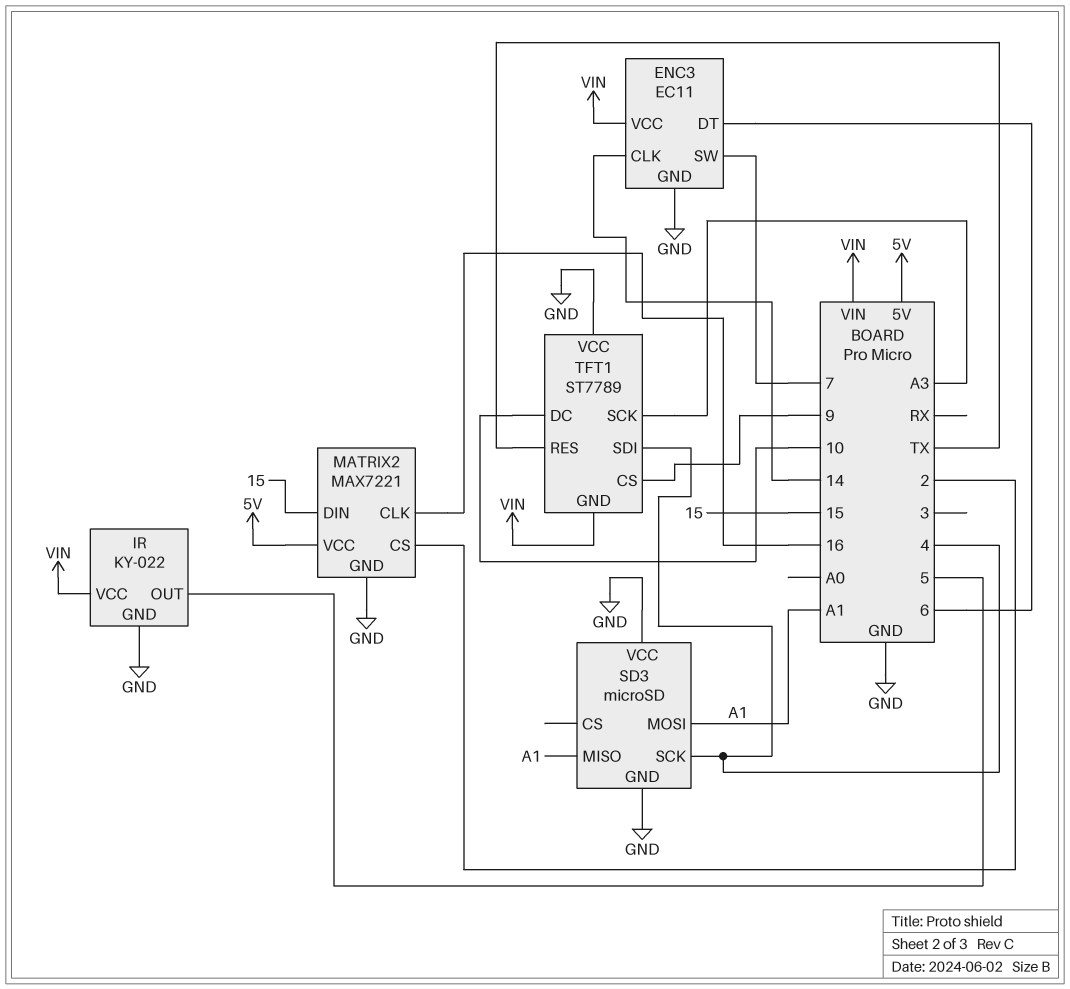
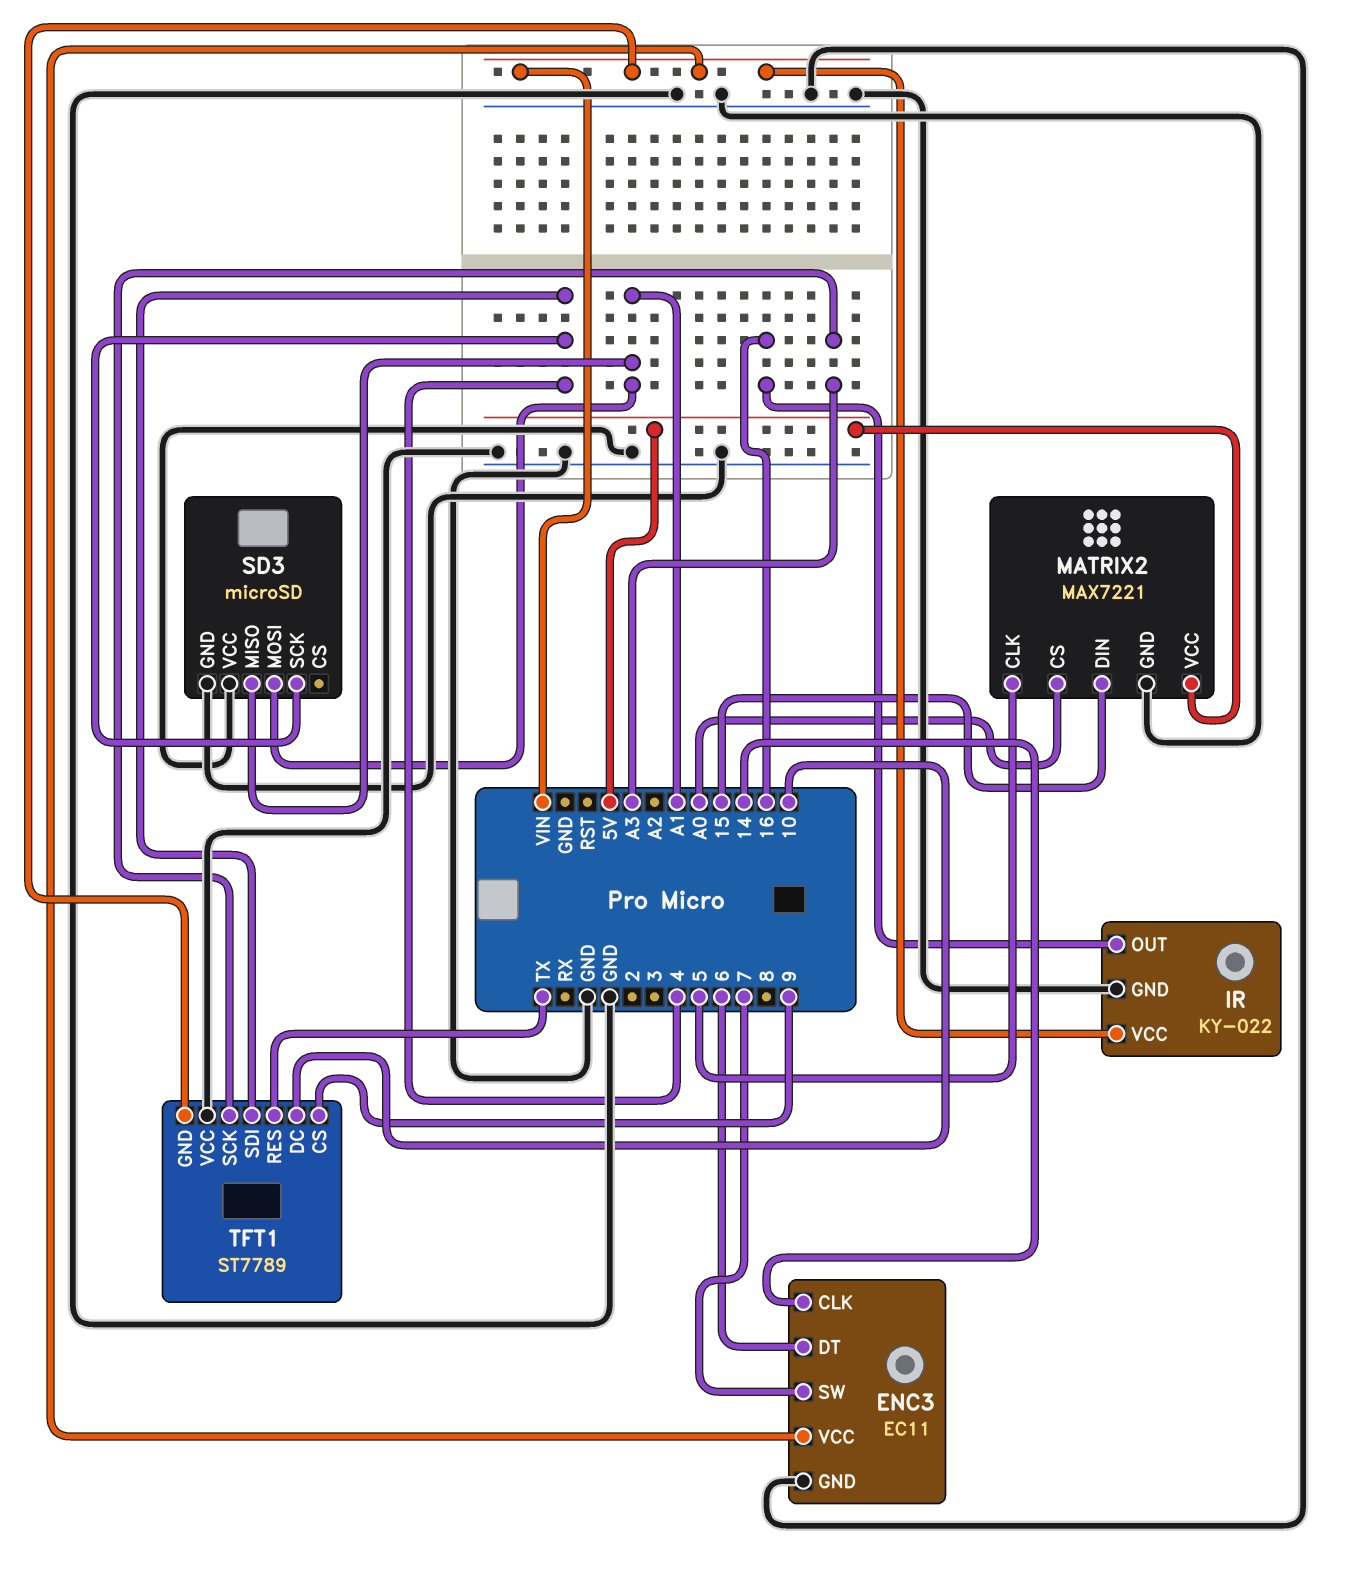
IR pin OUT: 5 -> 16
MATRIX2 pin CLK: 16 -> 5
MATRIX2 pin CS: 2 -> A0

